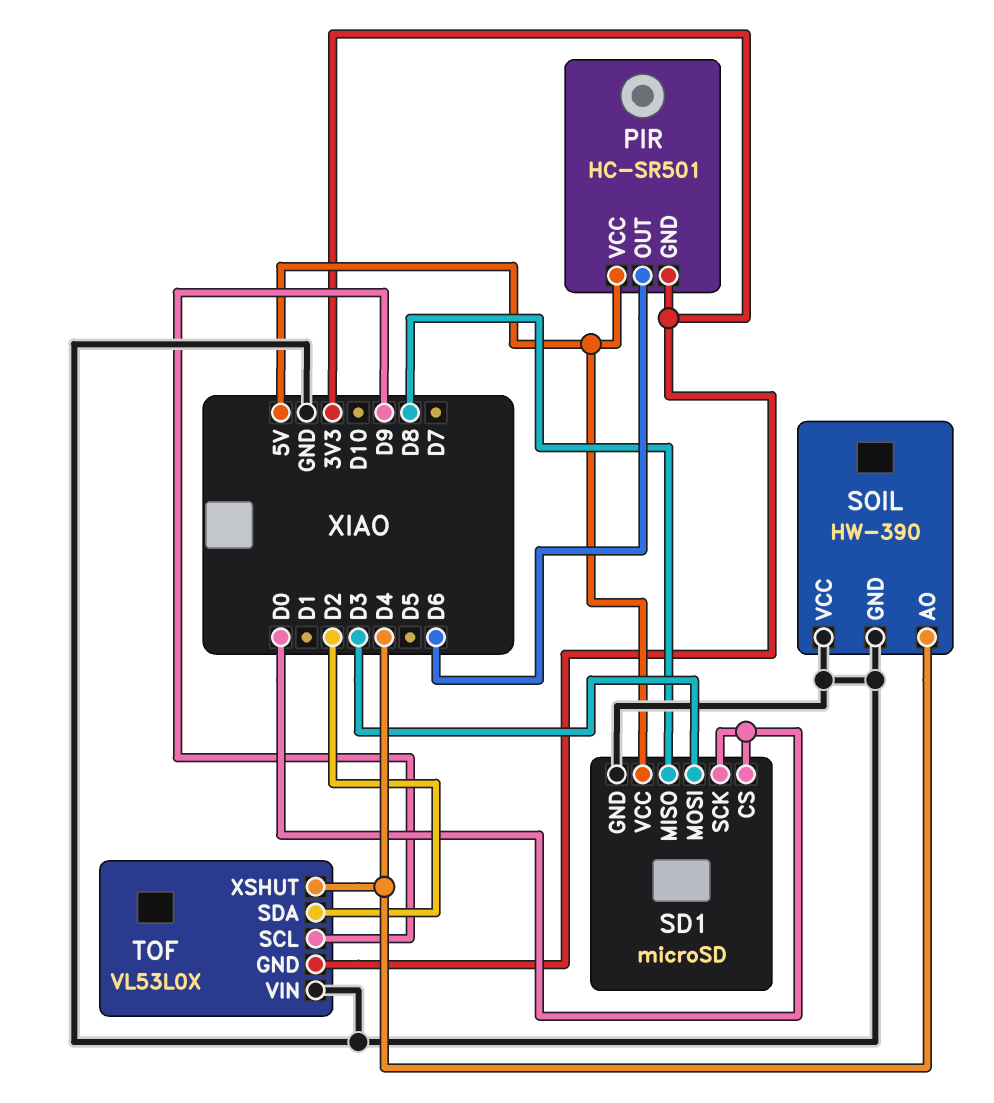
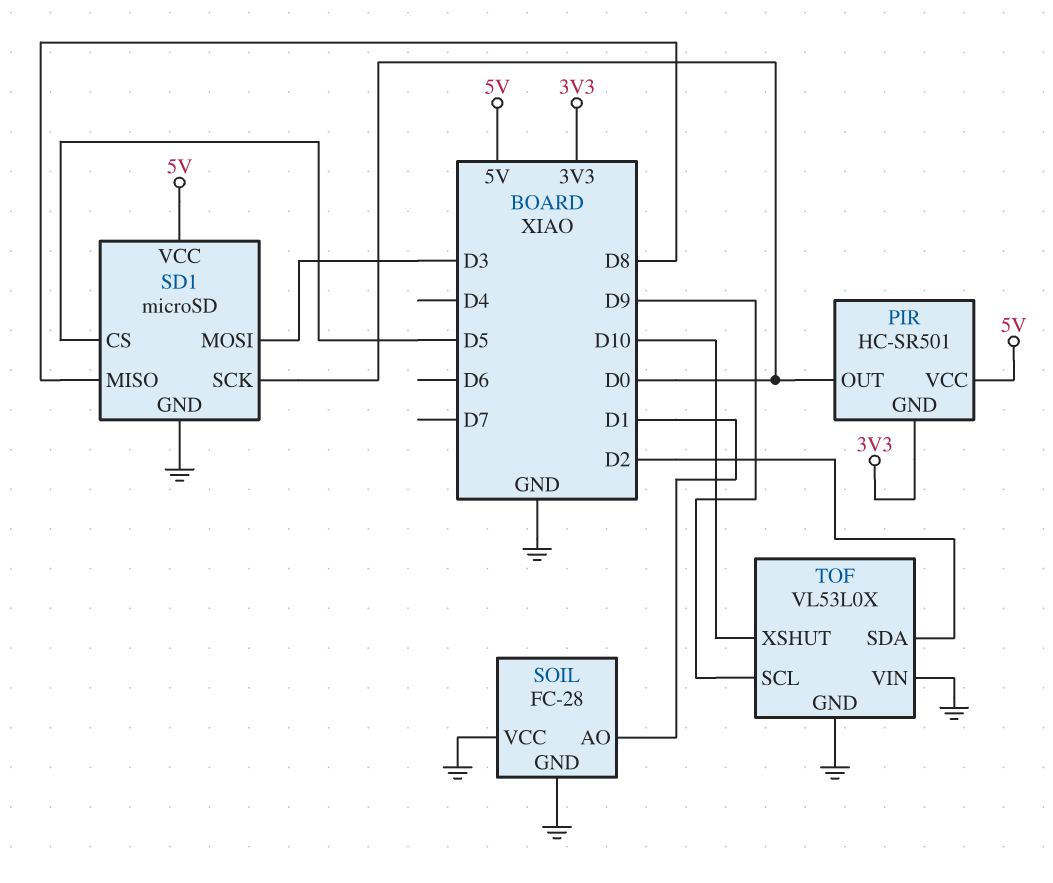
PIR pin OUT: D6 -> D0
SD1 pin CS: D0 -> D5
SOIL: HW-390 -> FC-28
SOIL pin AO: D4 -> D1
TOF pin GND: 3V3 -> GND
TOF pin XSHUT: D4 -> D10

